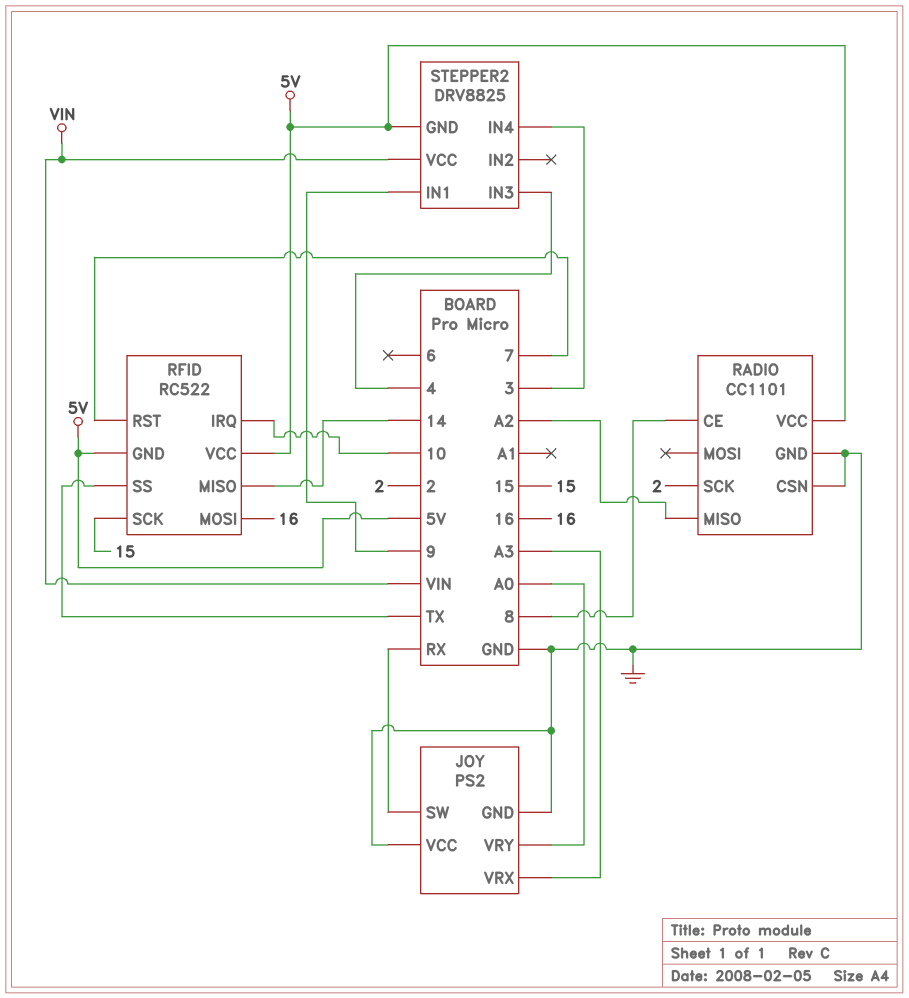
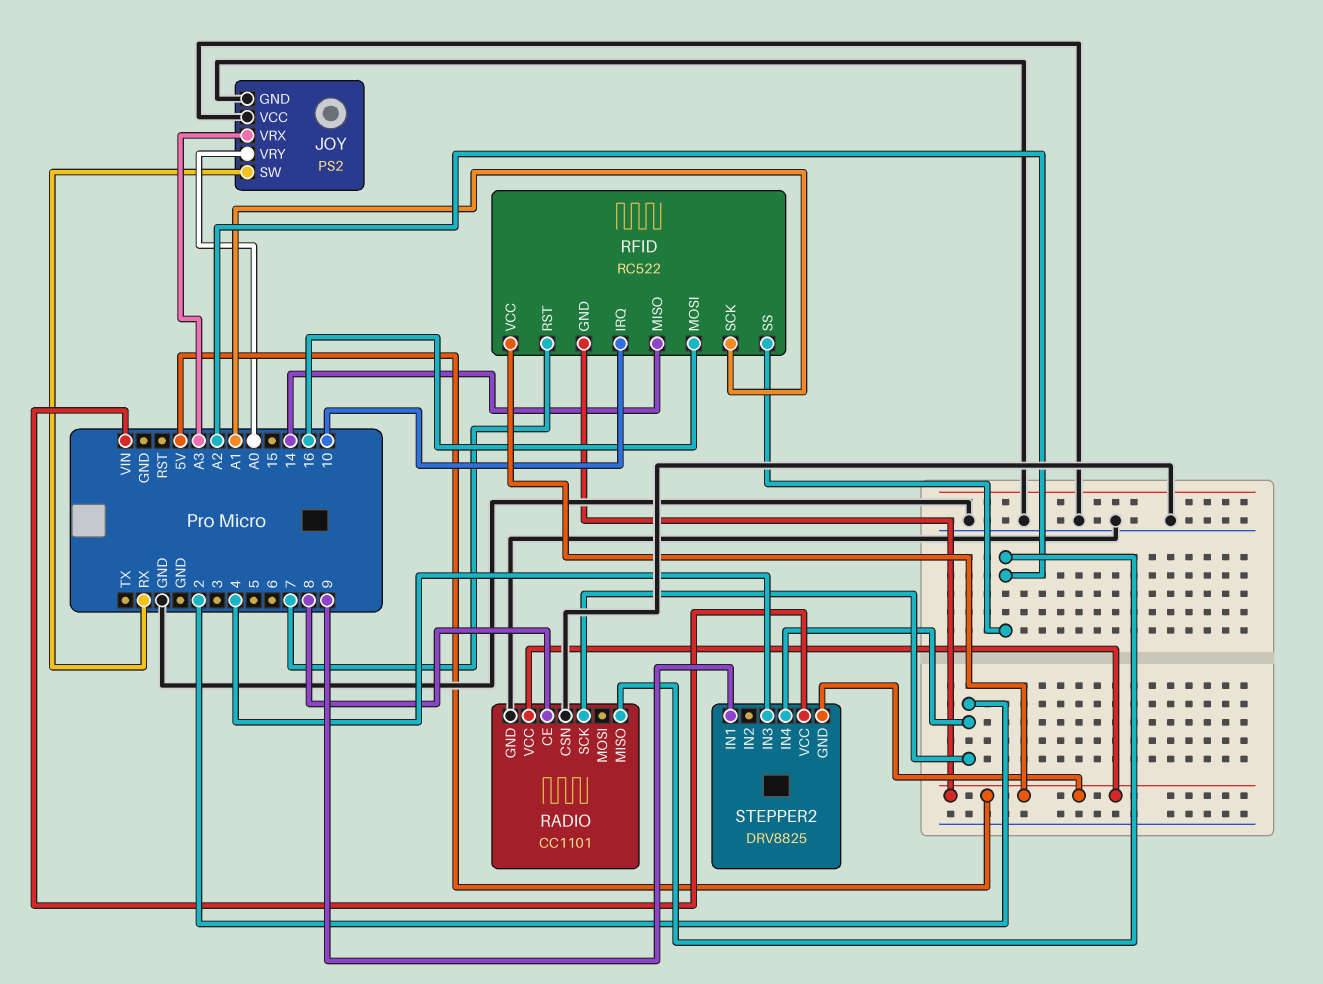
RFID pin SCK: 15 -> A1
RFID pin SS: TX -> A2
STEPPER2 pin IN4: 3 -> 2

